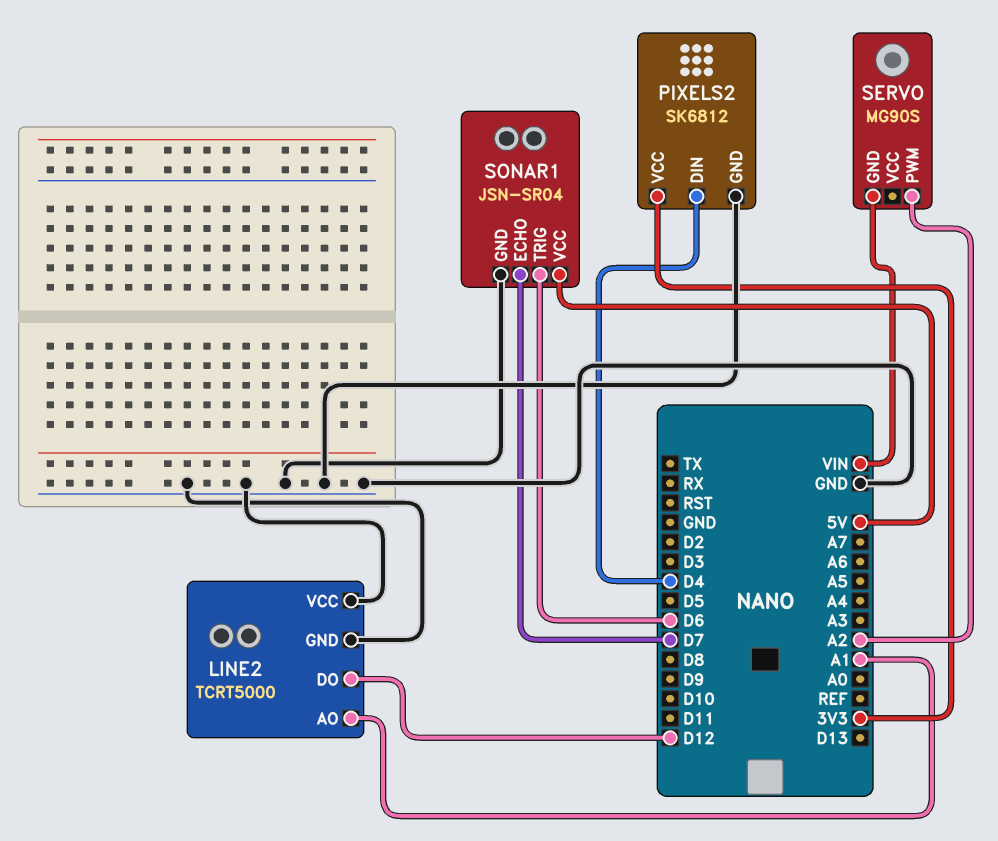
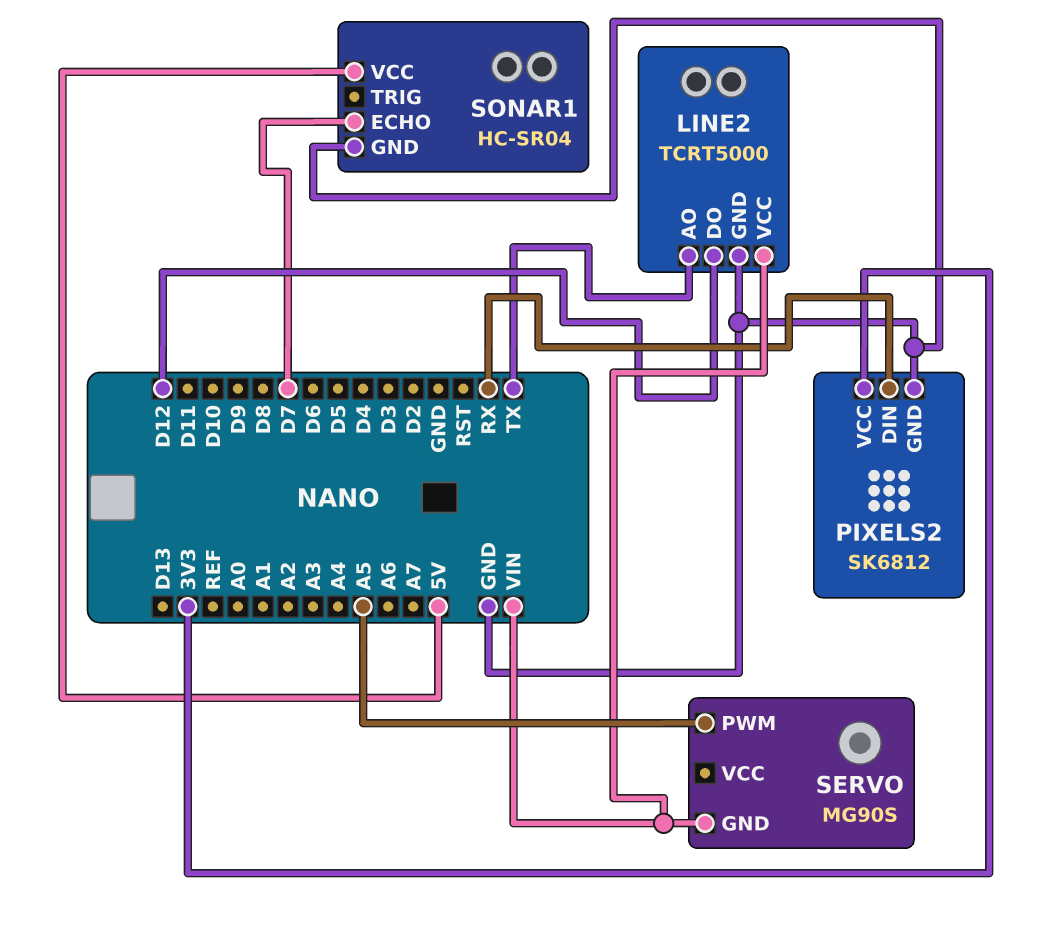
LINE2 pin AO: A1 -> TX
LINE2 pin VCC: GND -> VIN
PIXELS2 pin DIN: D4 -> RX
SERVO pin PWM: A2 -> A5
SONAR1: JSN-SR04 -> HC-SR04
SONAR1 pin TRIG: D6 -> none

